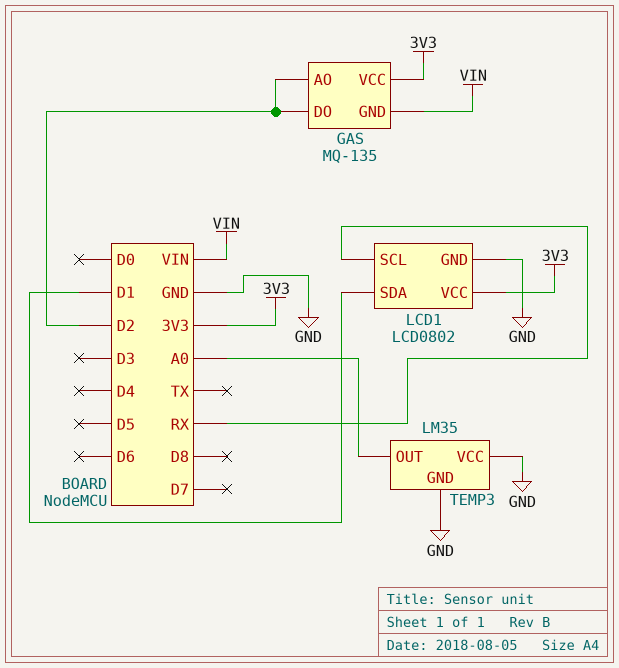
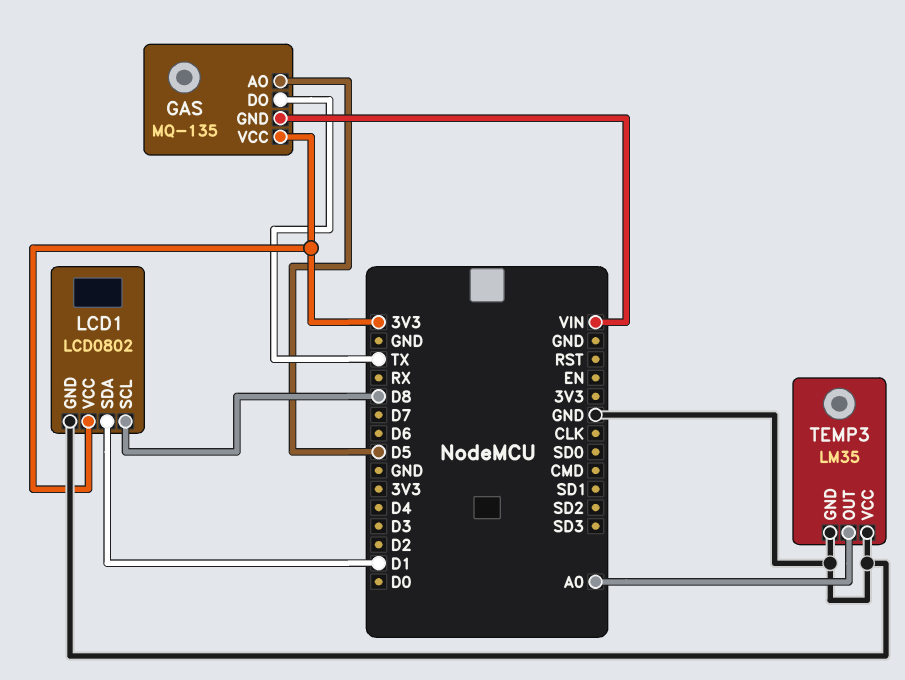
GAS pin AO: D2 -> D5
GAS pin DO: D2 -> TX
LCD1 pin SCL: RX -> D8

